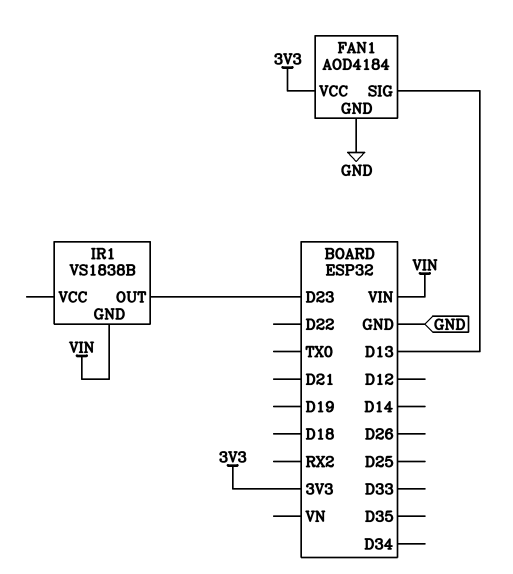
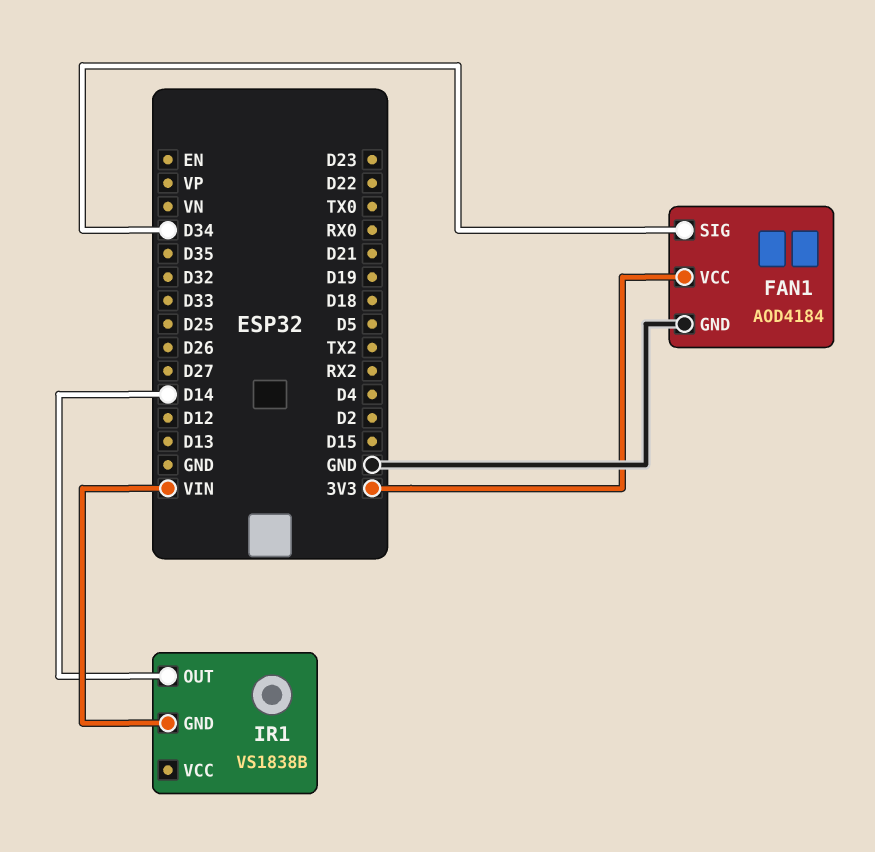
FAN1 pin SIG: D13 -> D34
IR1 pin OUT: D23 -> D14

